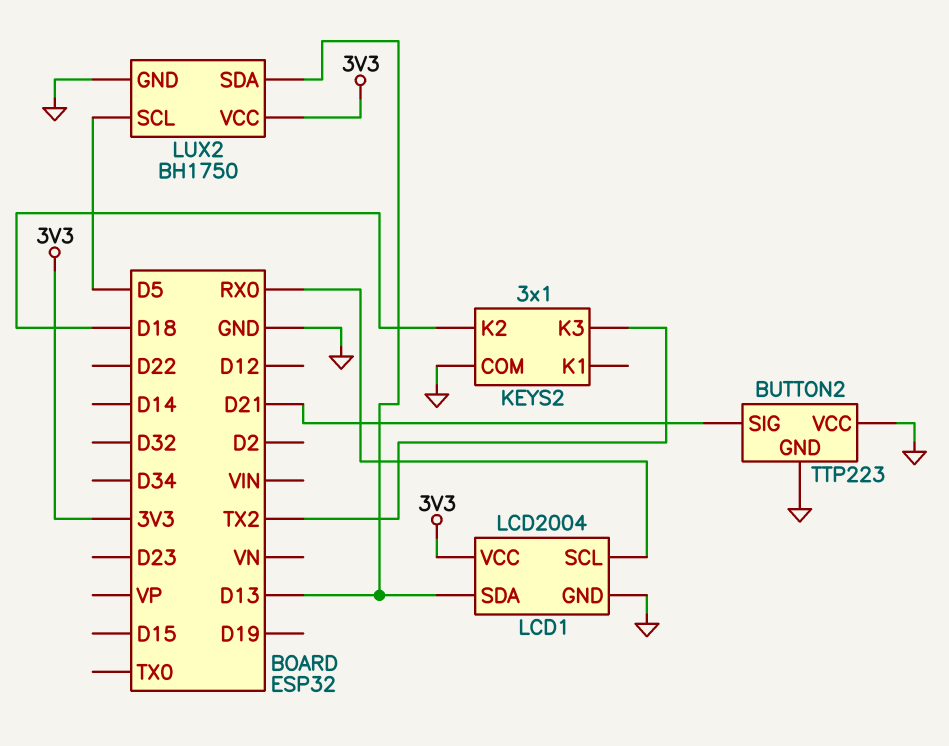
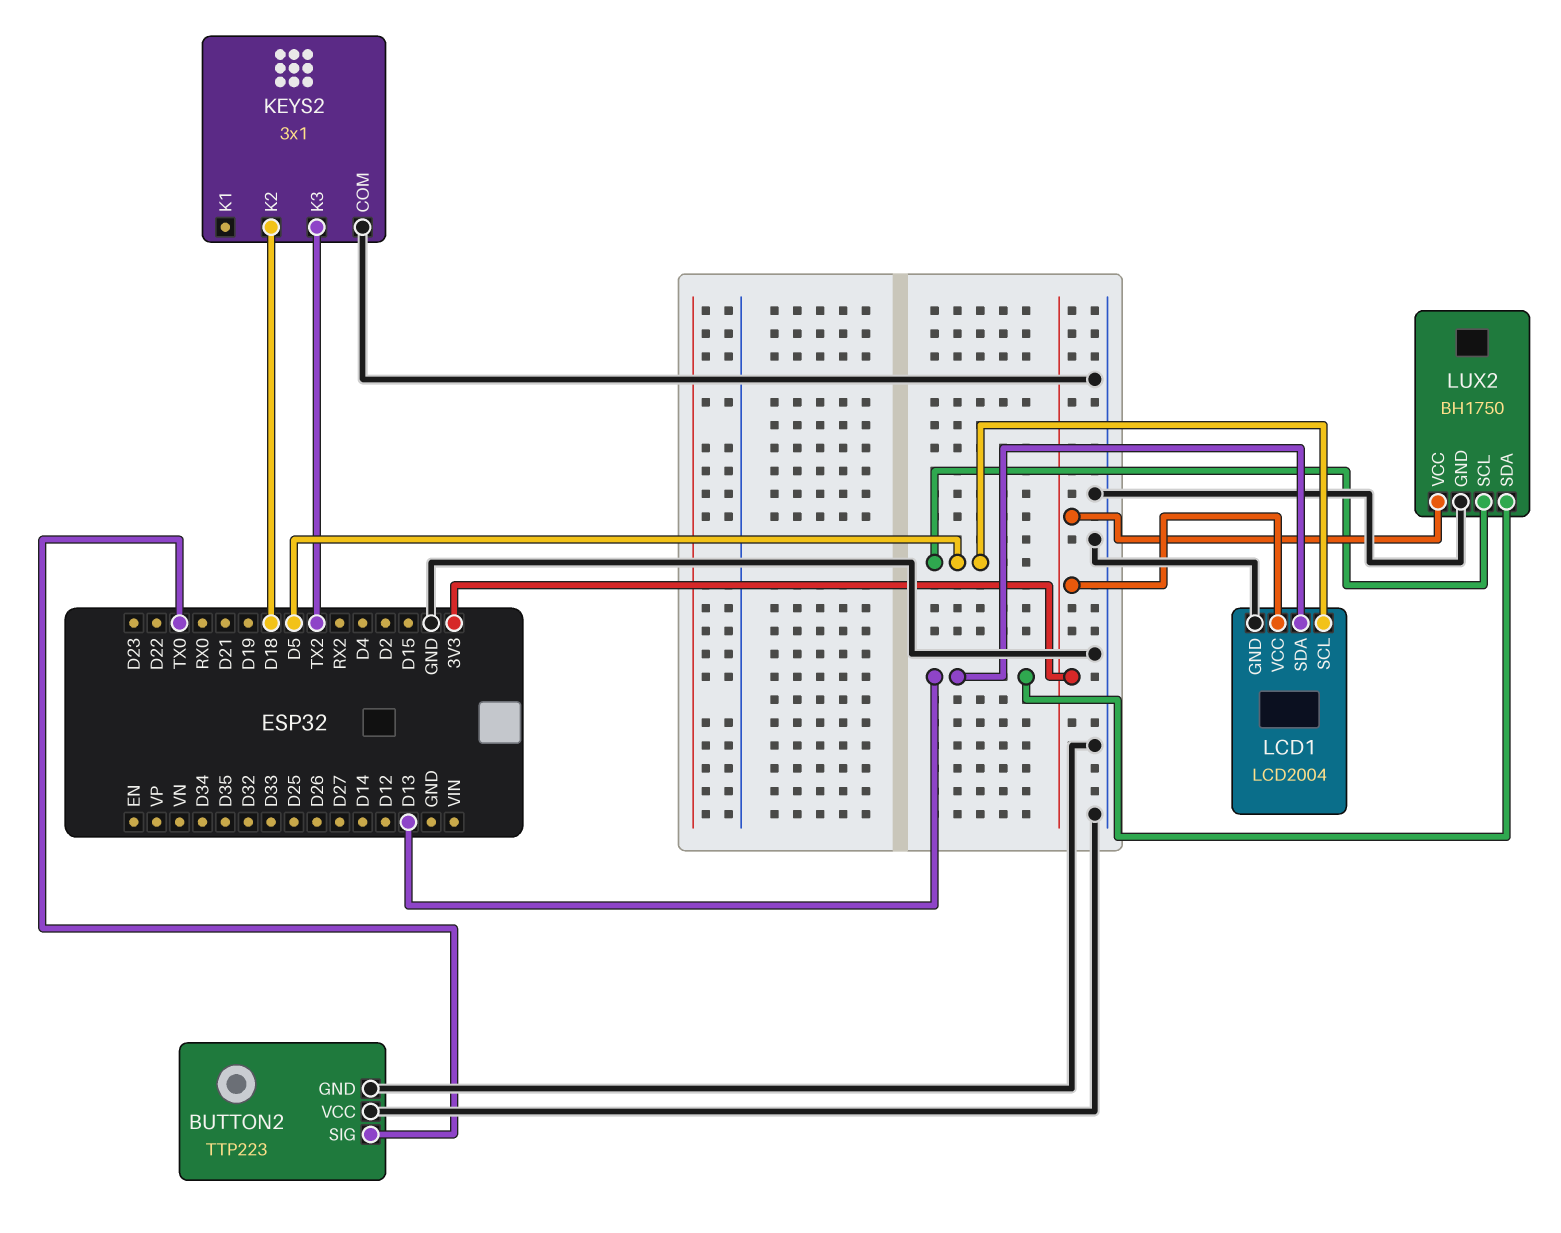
BUTTON2 pin SIG: D21 -> TX0
LCD1 pin SCL: RX0 -> D5

